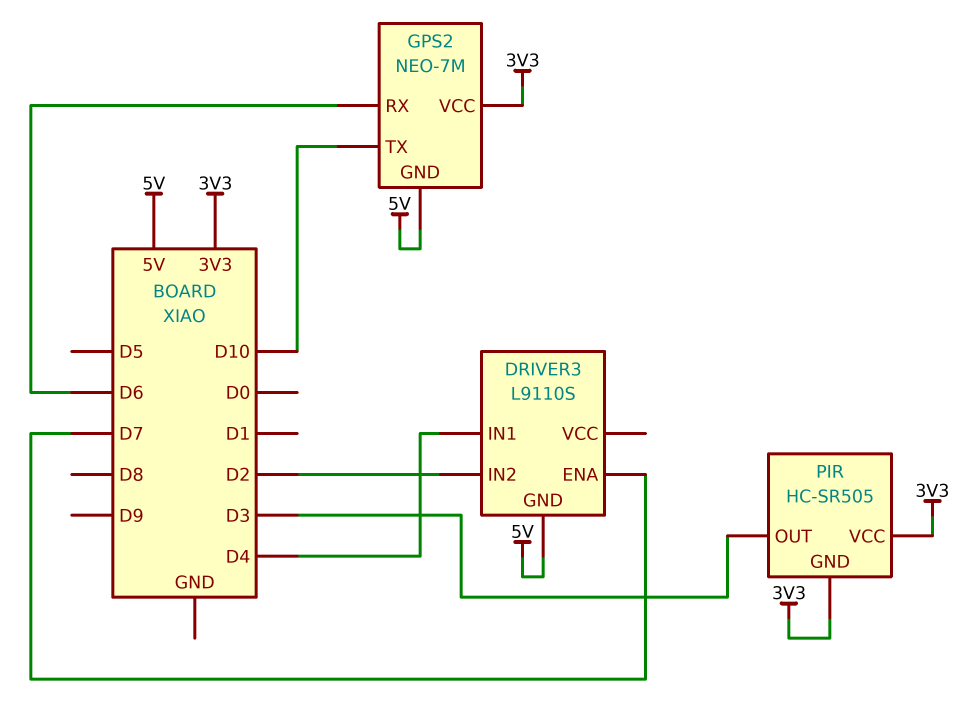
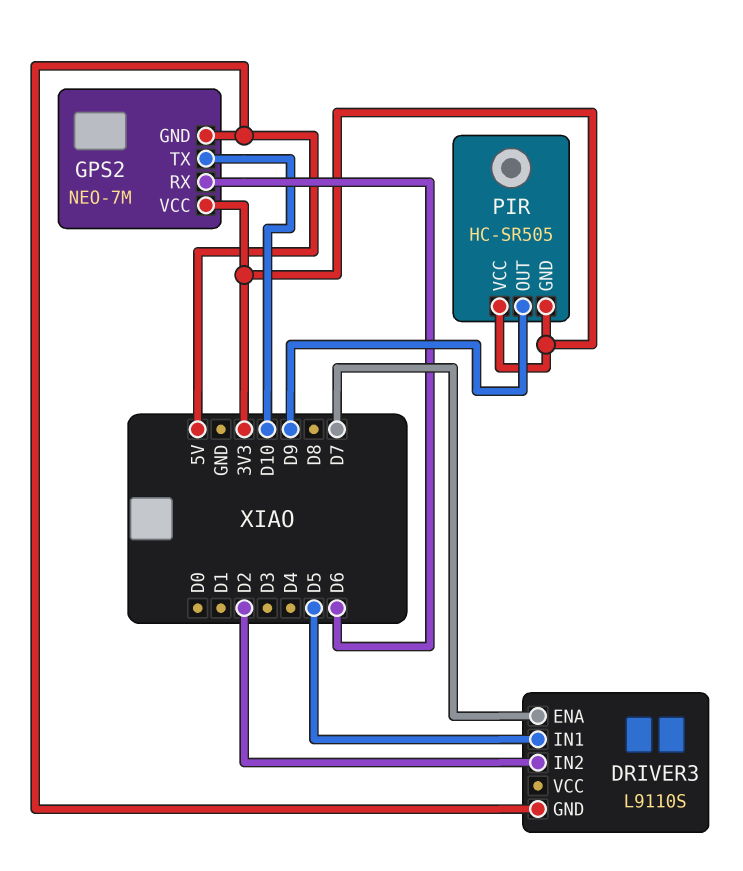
DRIVER3 pin IN1: D4 -> D5
PIR pin OUT: D3 -> D9

